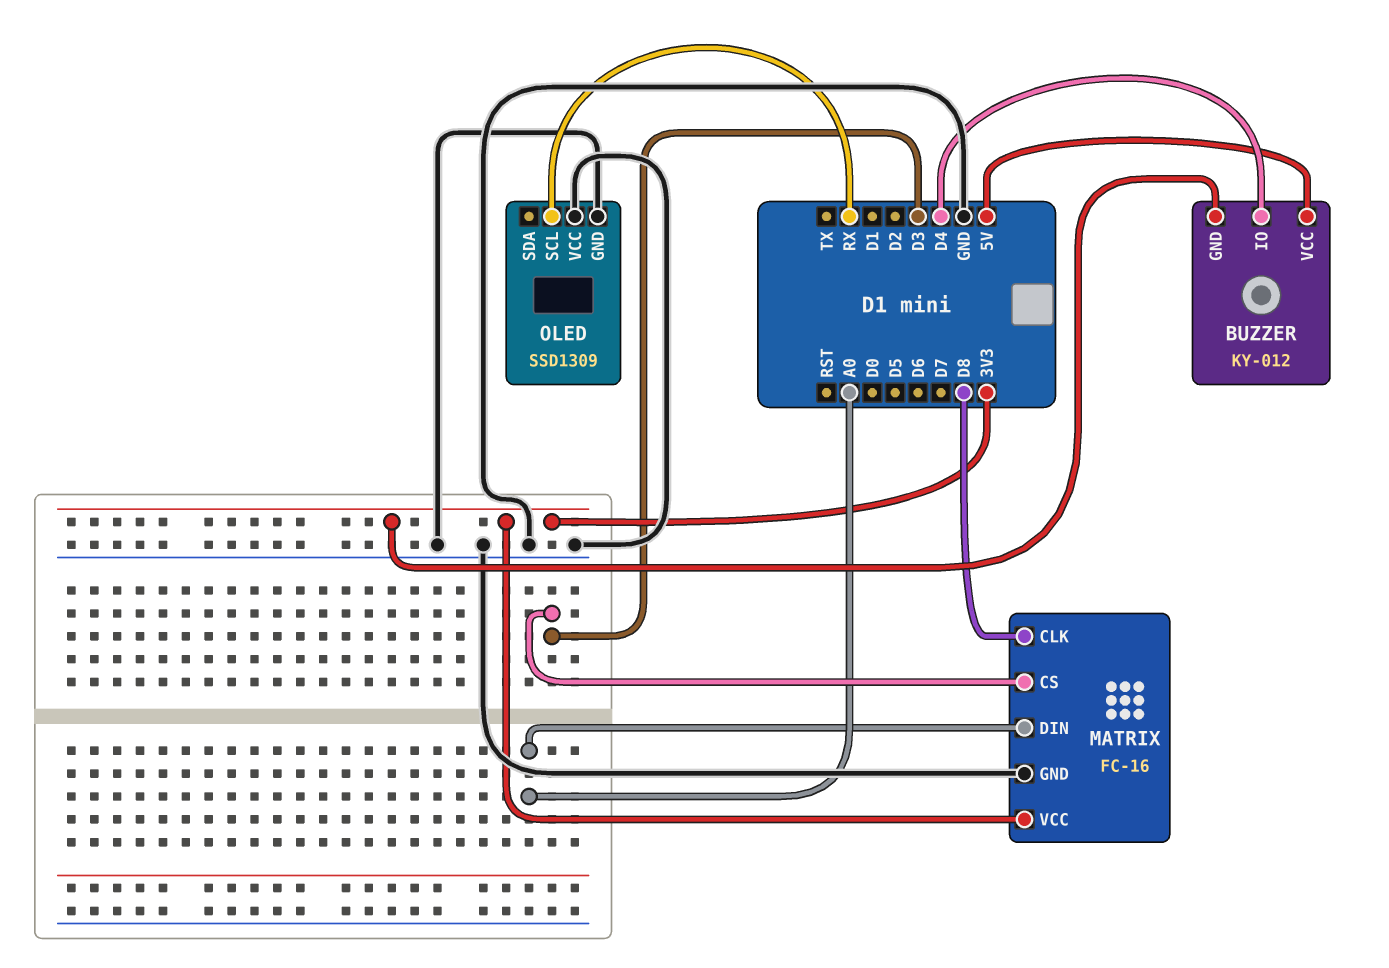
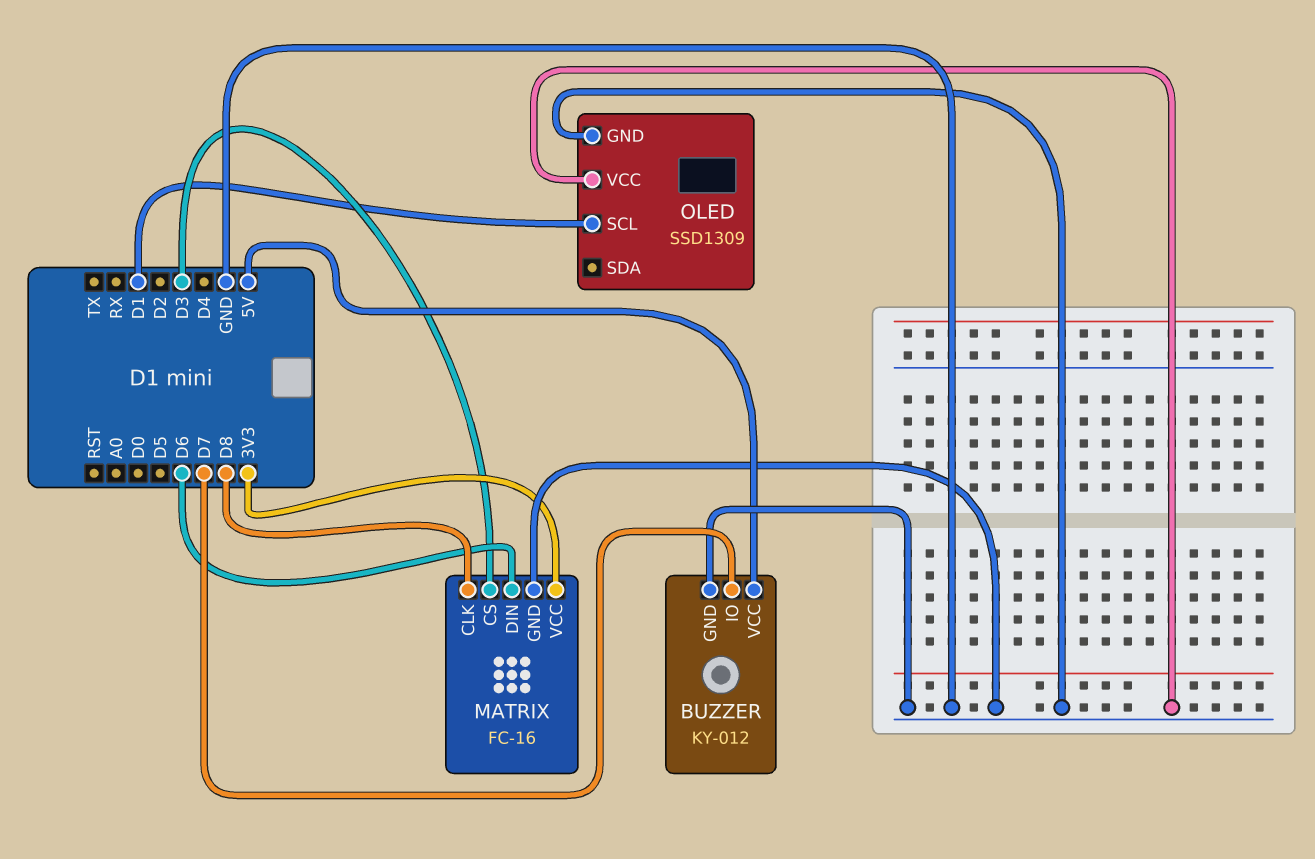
BUZZER pin GND: 3V3 -> GND
BUZZER pin IO: D4 -> D7
MATRIX pin DIN: A0 -> D6
OLED pin SCL: RX -> D1

